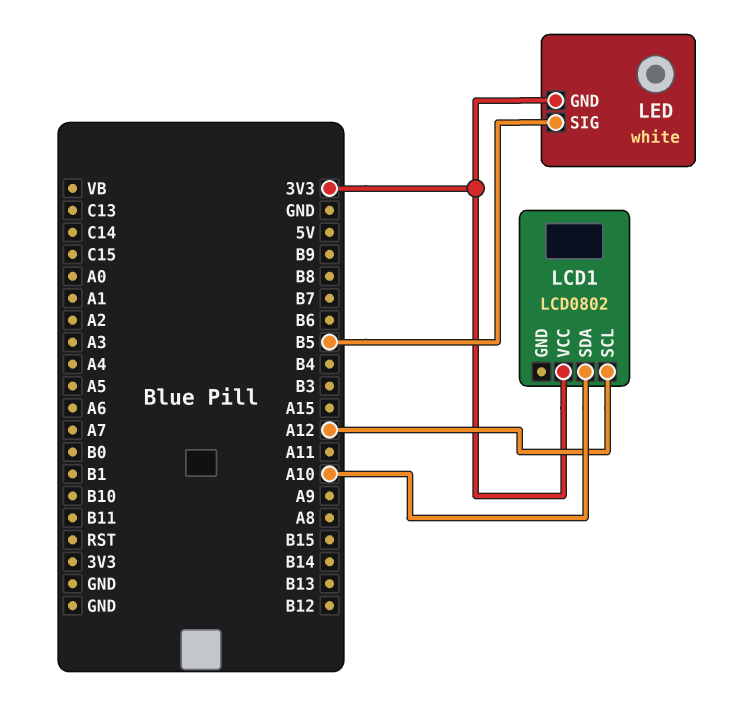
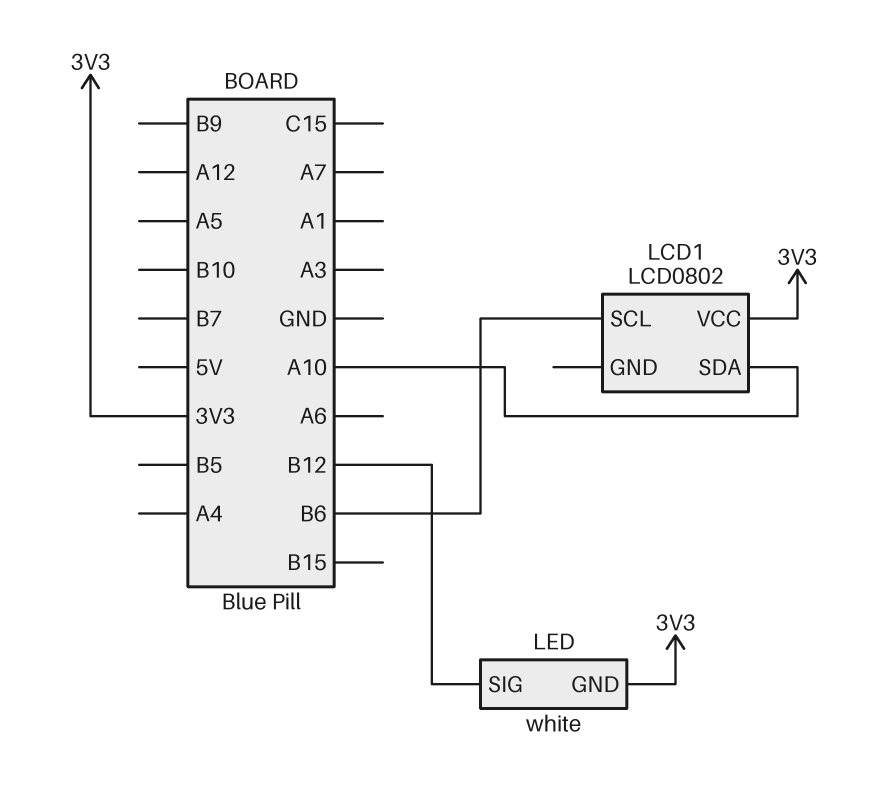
LCD1 pin SCL: A12 -> B6
LED pin SIG: B5 -> B12

